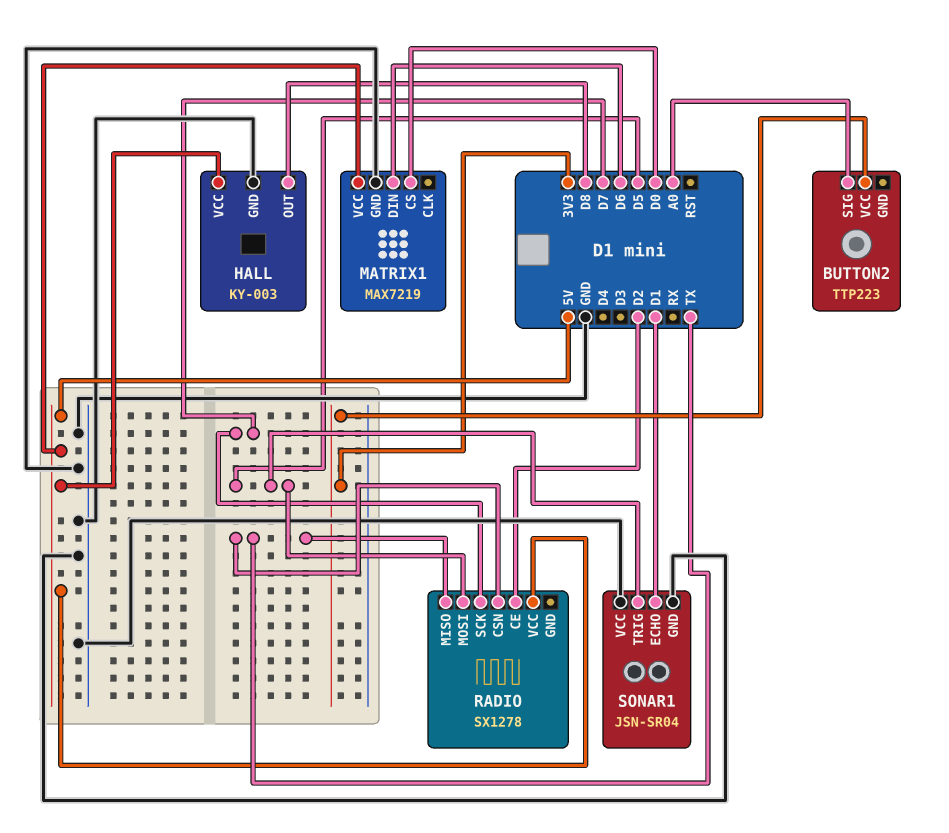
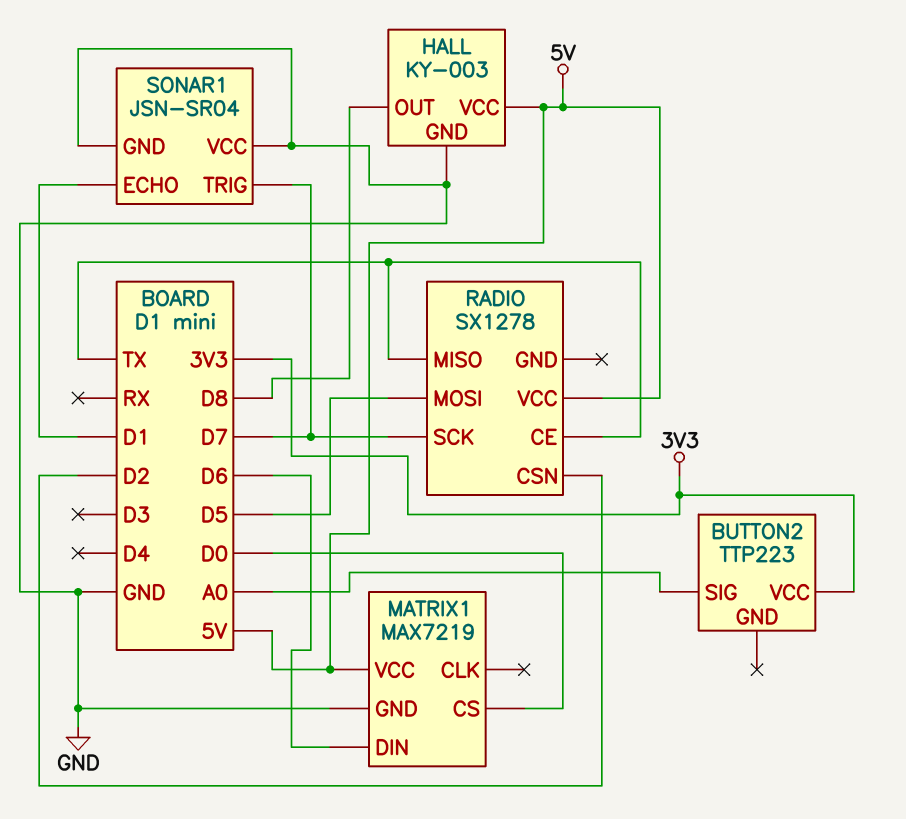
RADIO pin CE: D2 -> TX
RADIO pin CSN: TX -> D2
SONAR1 pin TRIG: D5 -> D7

